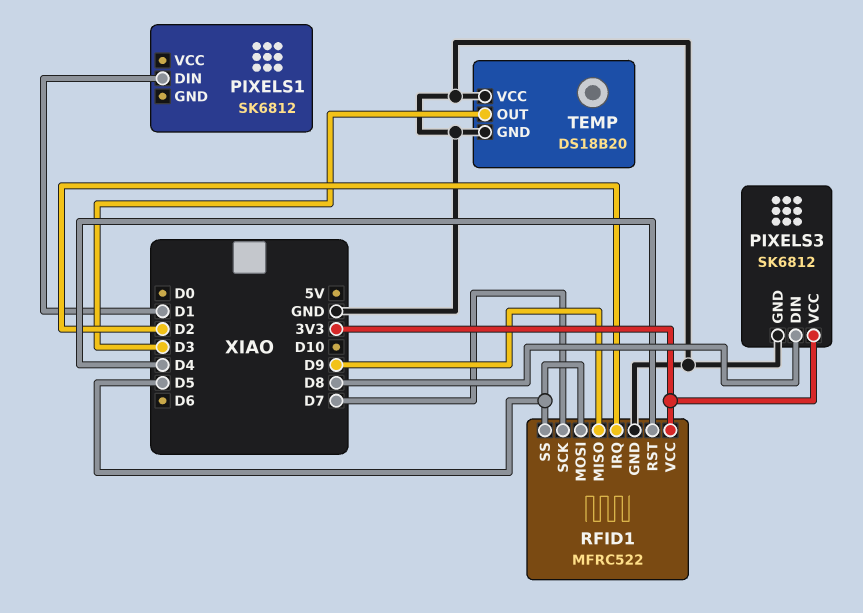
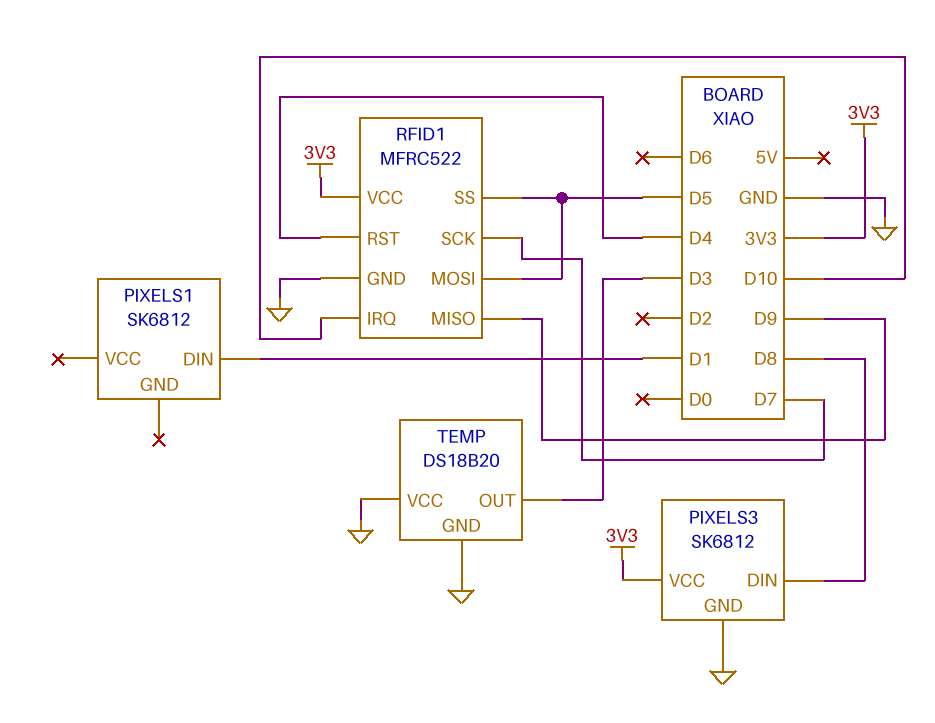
RFID1 pin IRQ: D2 -> D10

